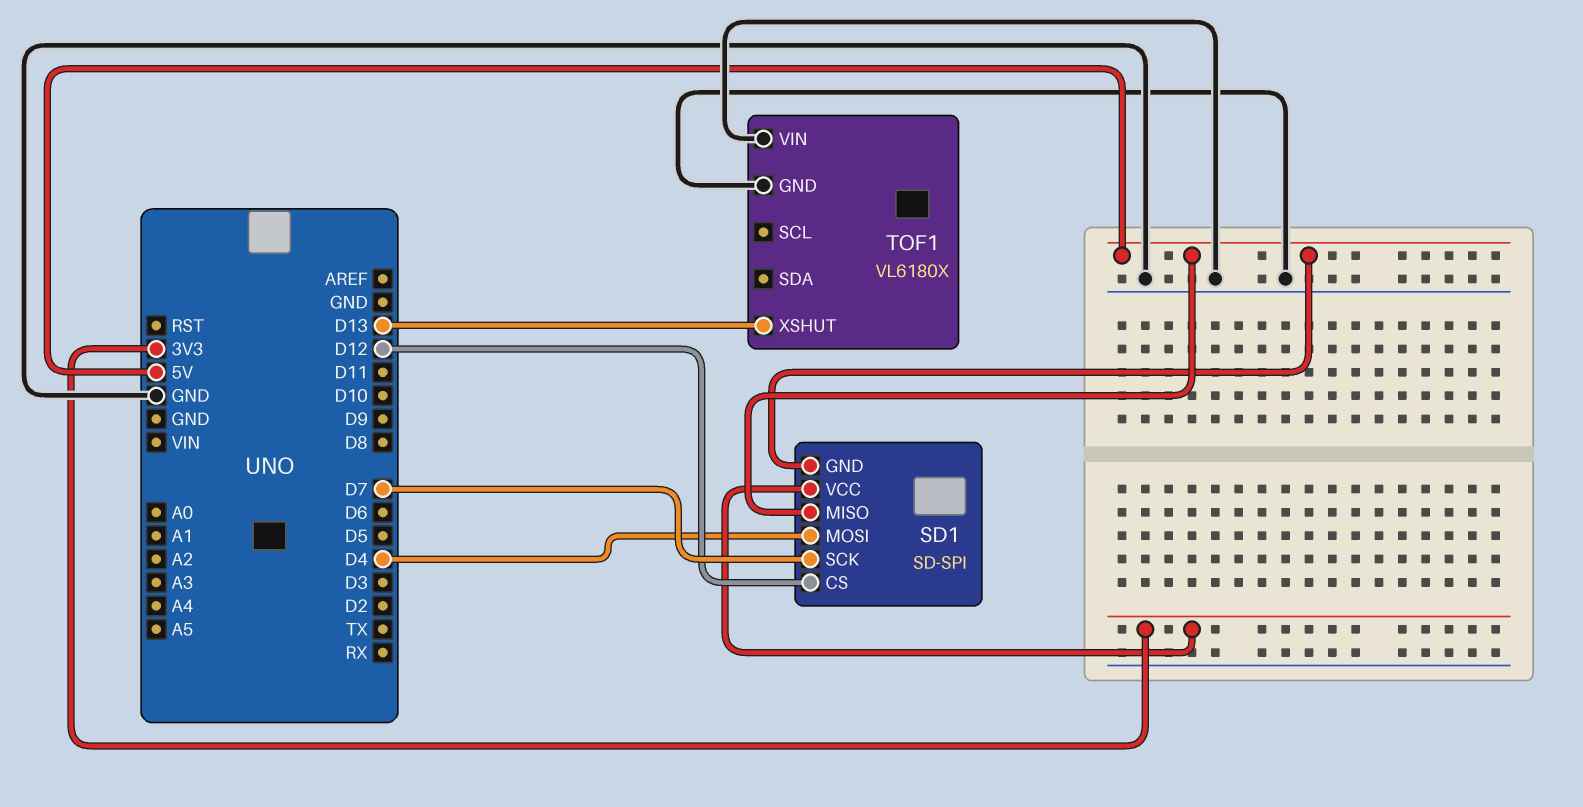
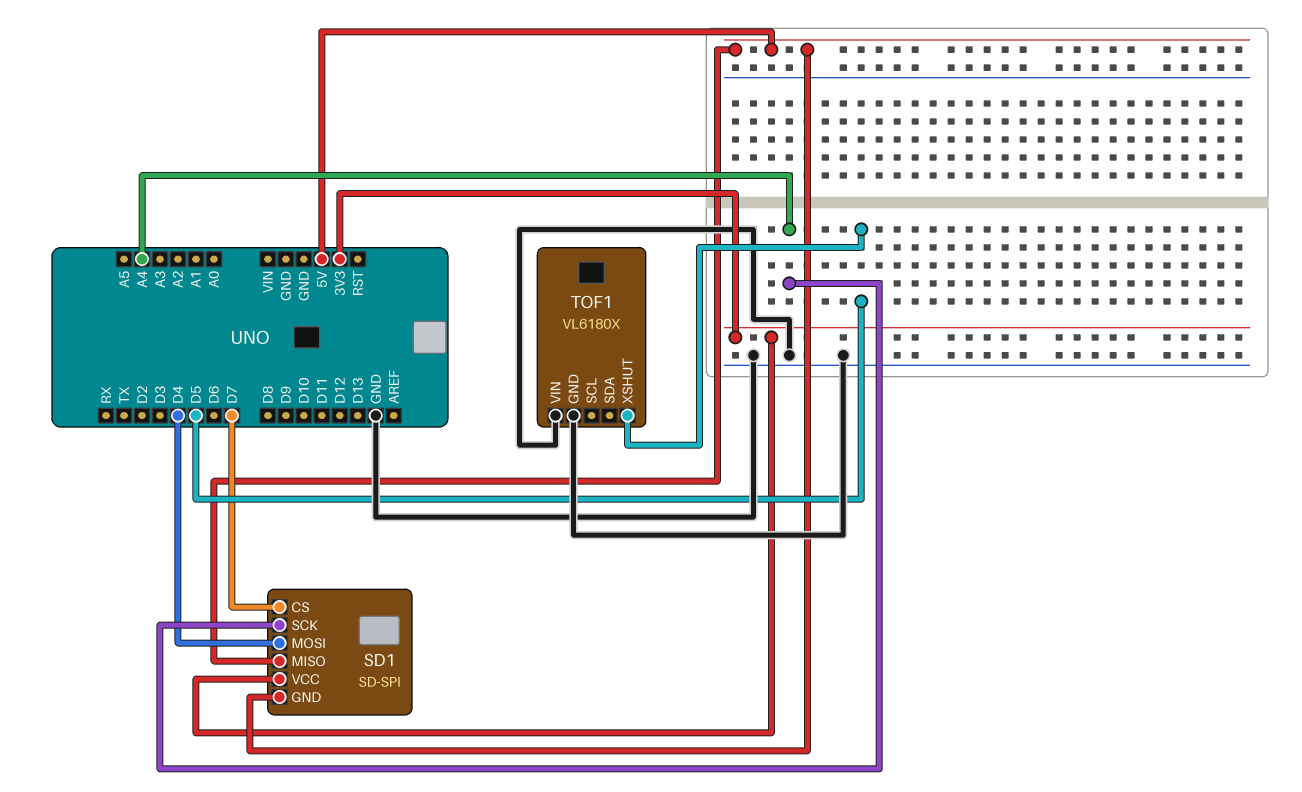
SD1 pin CS: D12 -> D7
SD1 pin SCK: D7 -> A4
TOF1 pin XSHUT: D13 -> D5

